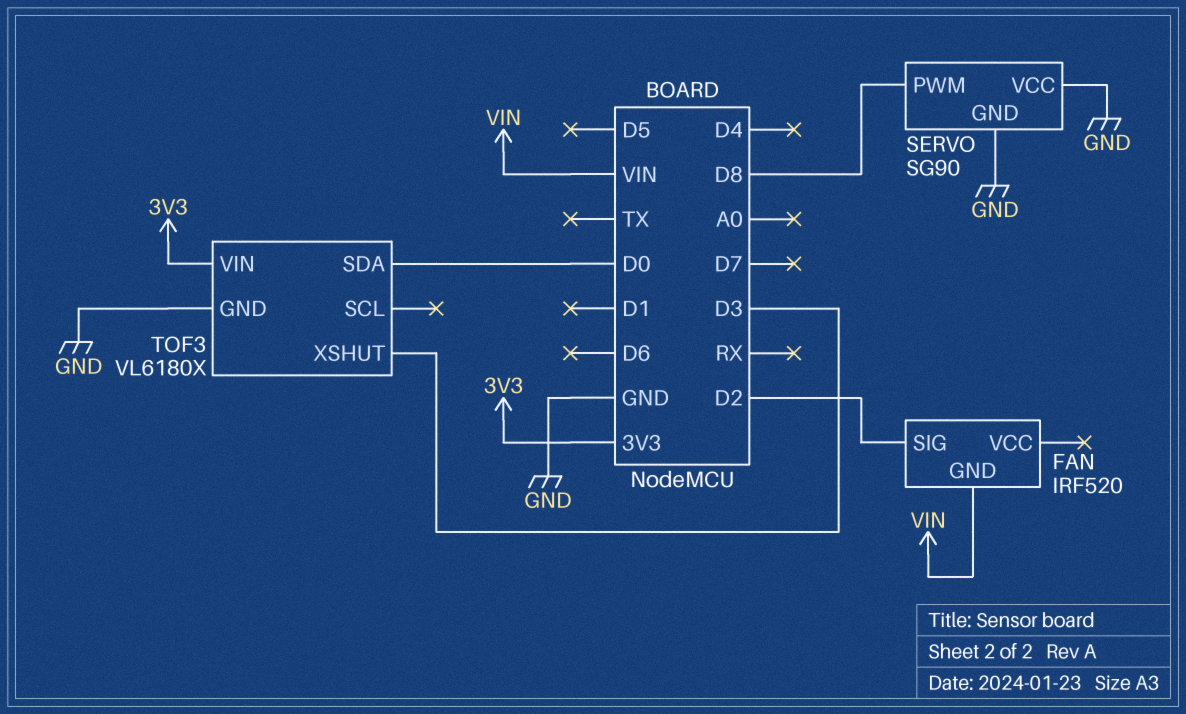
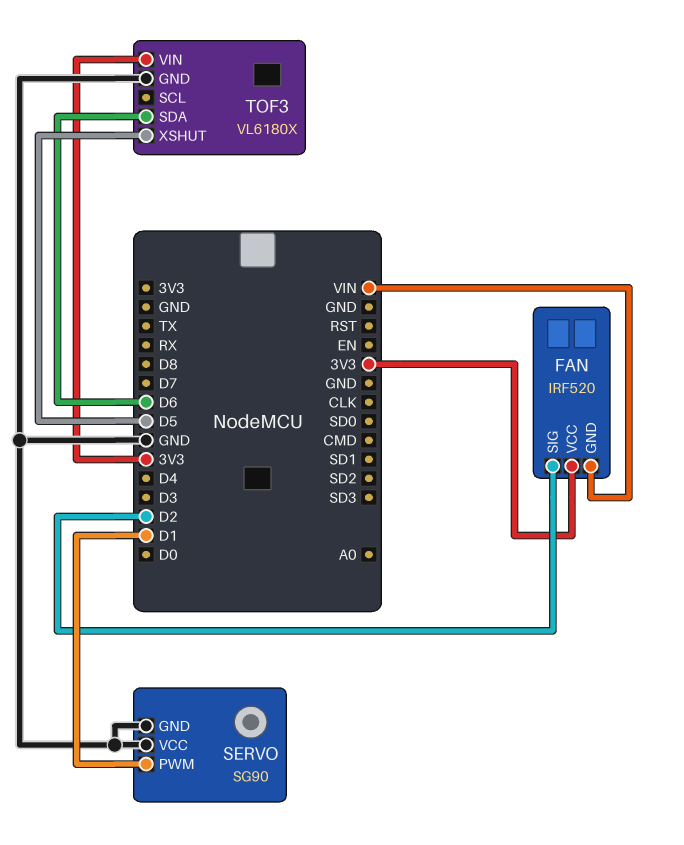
FAN pin VCC: none -> 3V3
SERVO pin PWM: D8 -> D1
TOF3 pin SDA: D0 -> D6
TOF3 pin XSHUT: D3 -> D5

